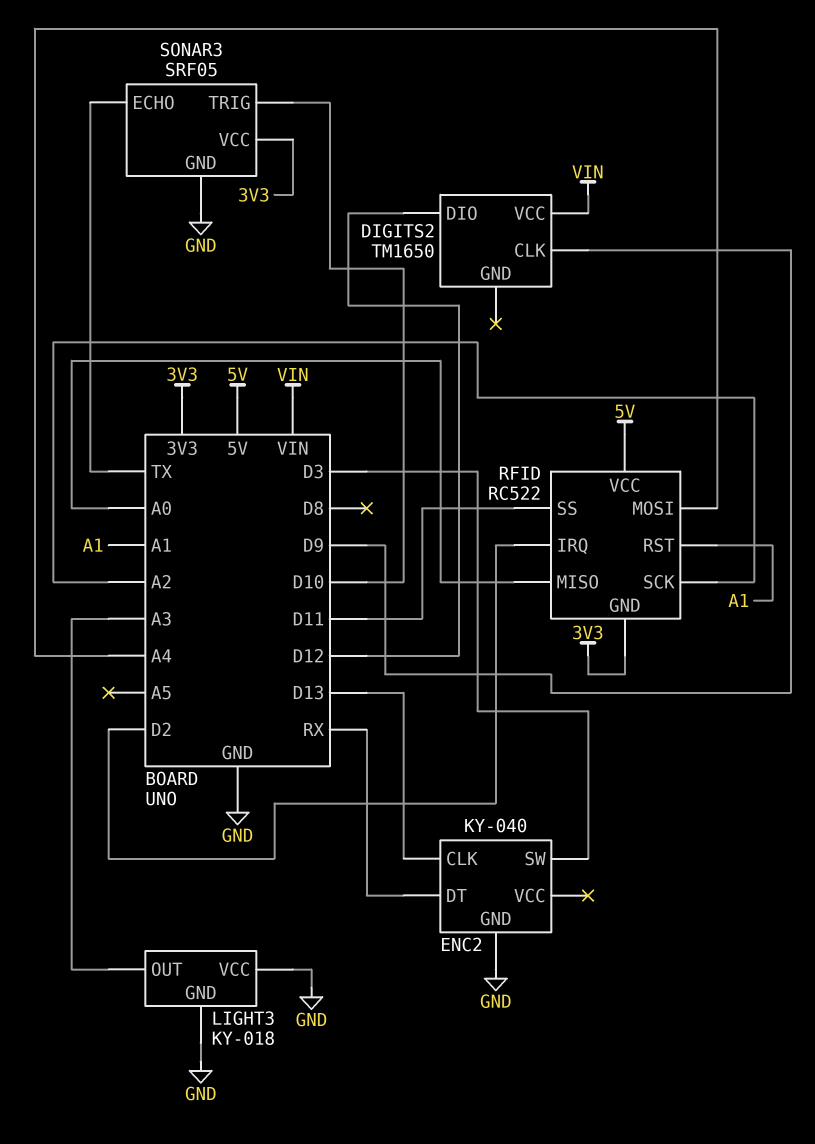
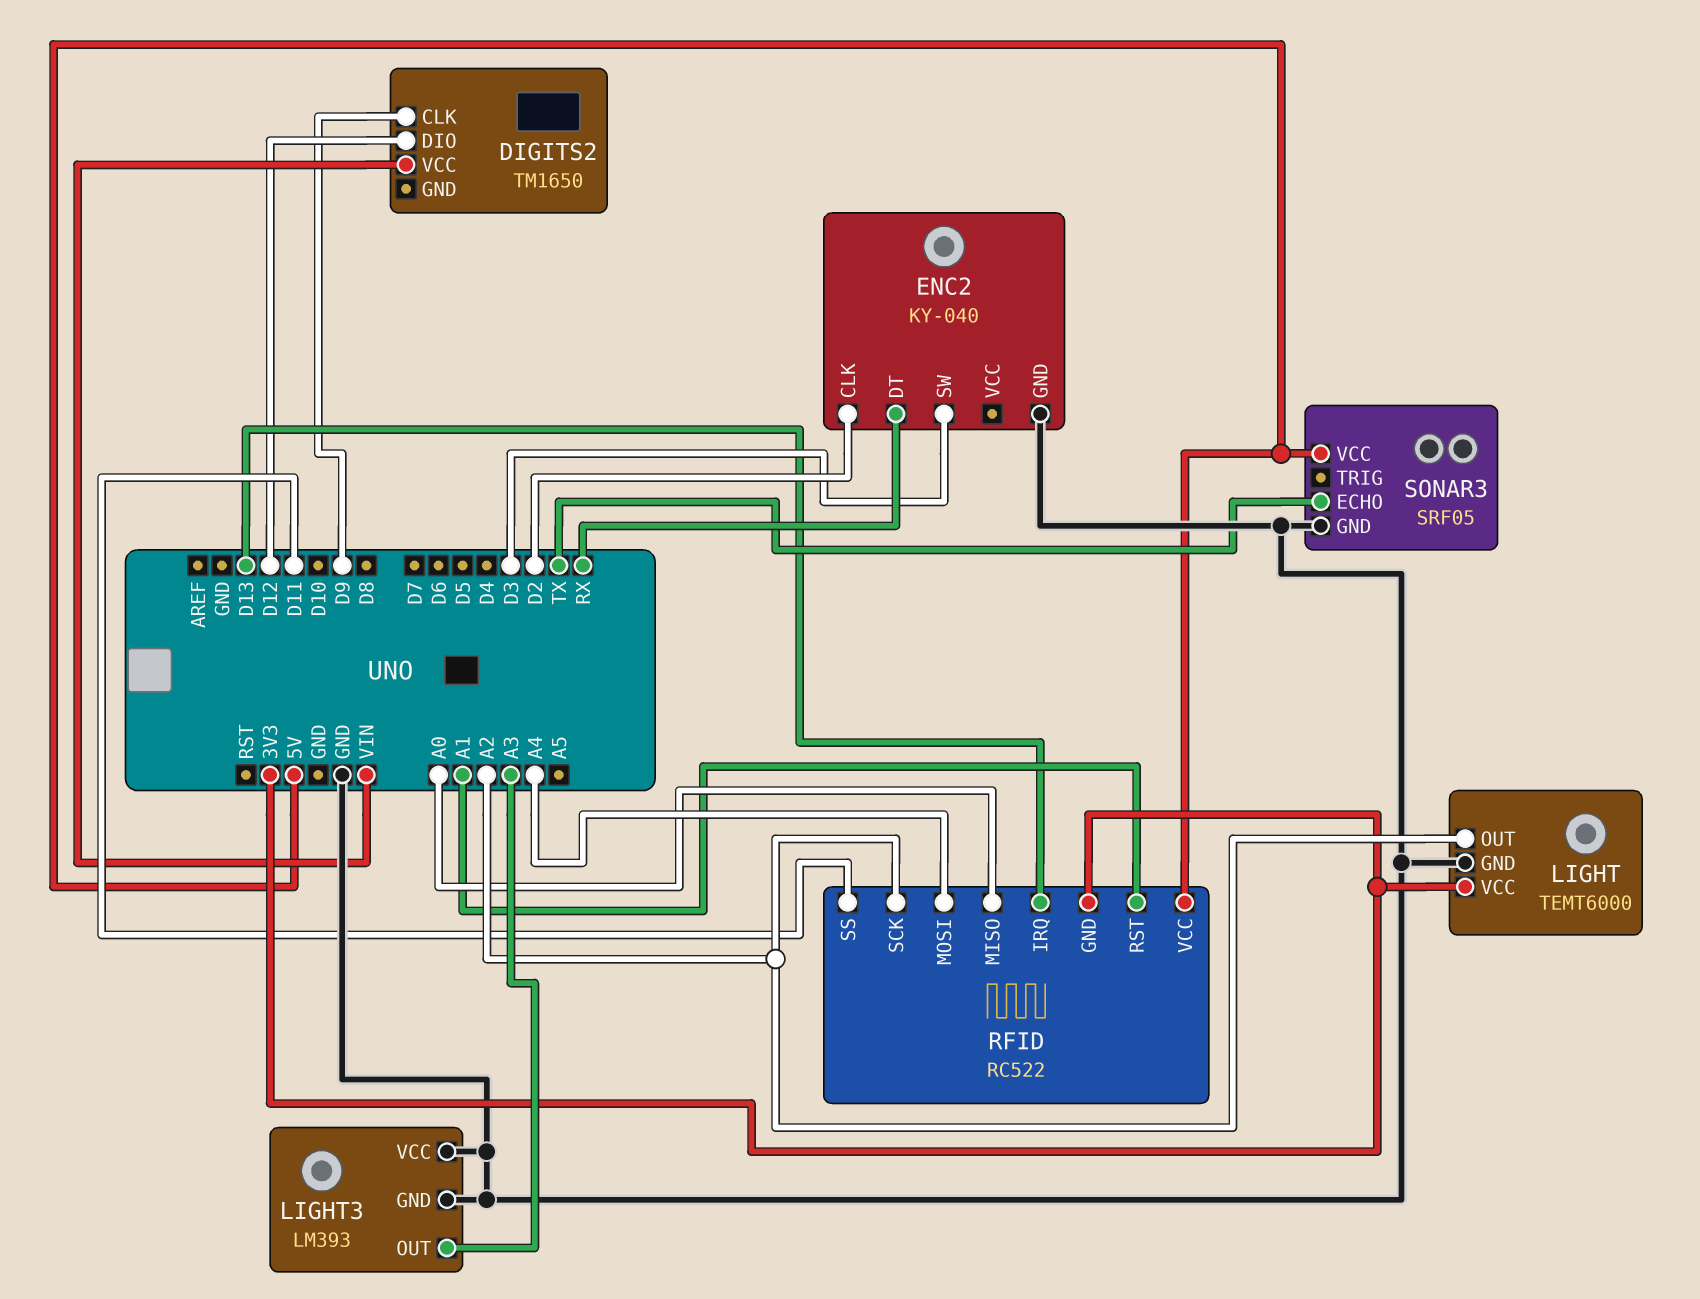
ENC2 pin CLK: D13 -> D2
LIGHT: none -> TEMT6000
LIGHT pin GND: none -> GND
LIGHT pin OUT: none -> A2
LIGHT pin VCC: none -> 3V3
LIGHT3: KY-018 -> LM393
RFID pin IRQ: D2 -> D13
SONAR3 pin TRIG: D10 -> none
SONAR3 pin VCC: 3V3 -> 5V

